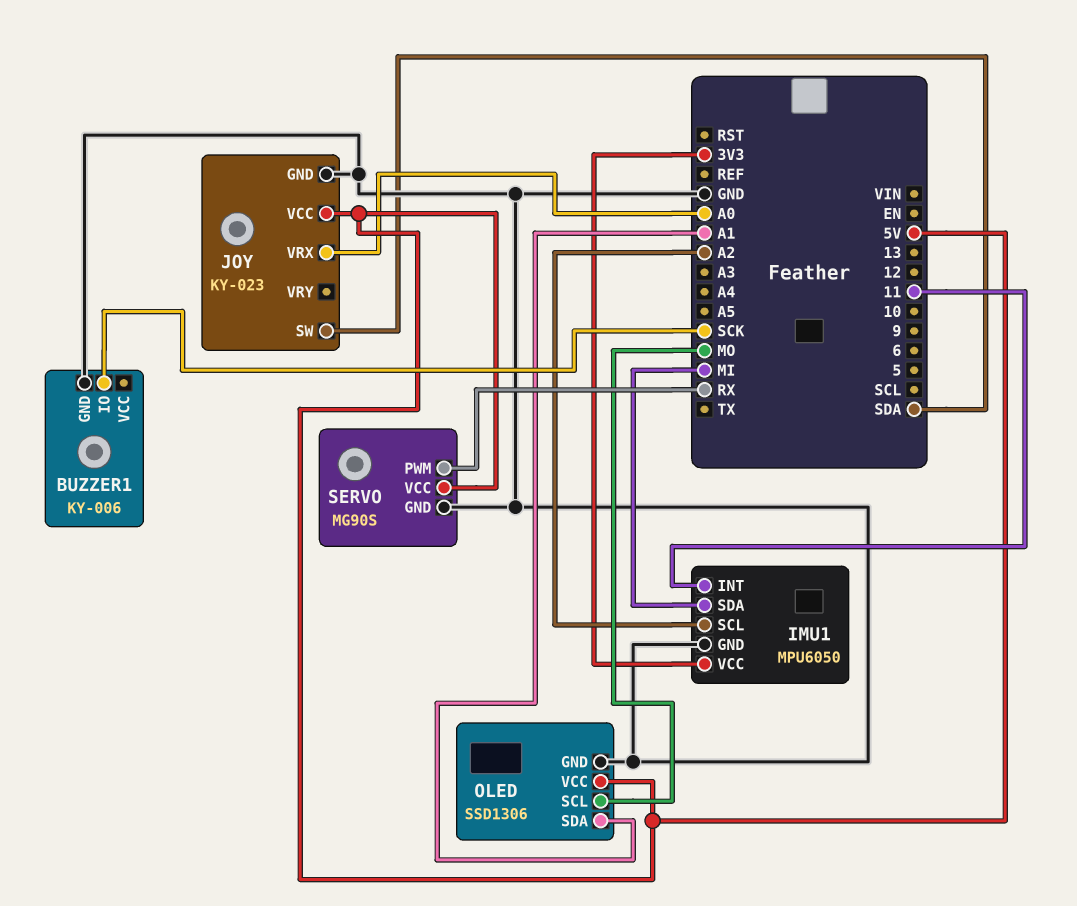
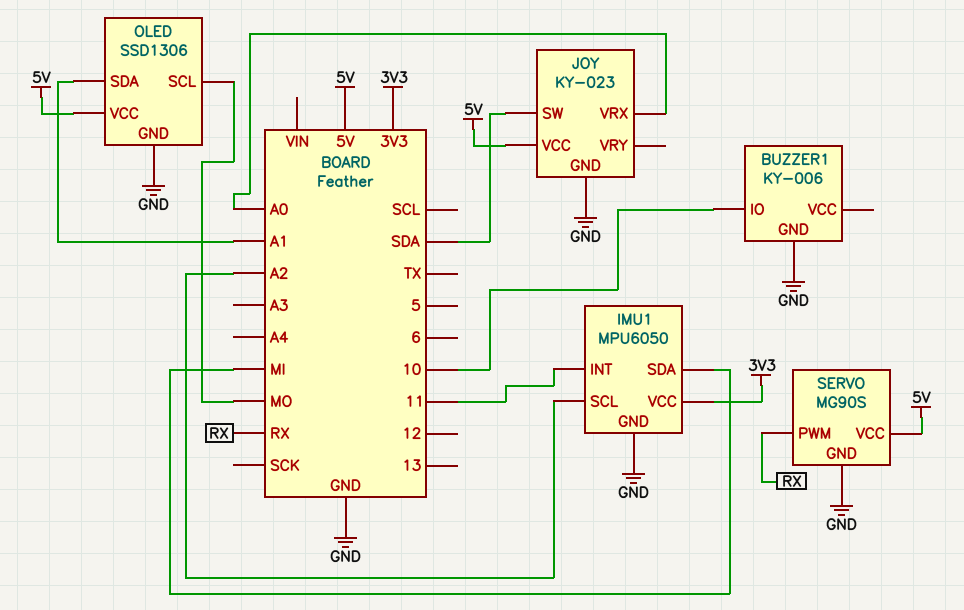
BUZZER1 pin IO: SCK -> 10

